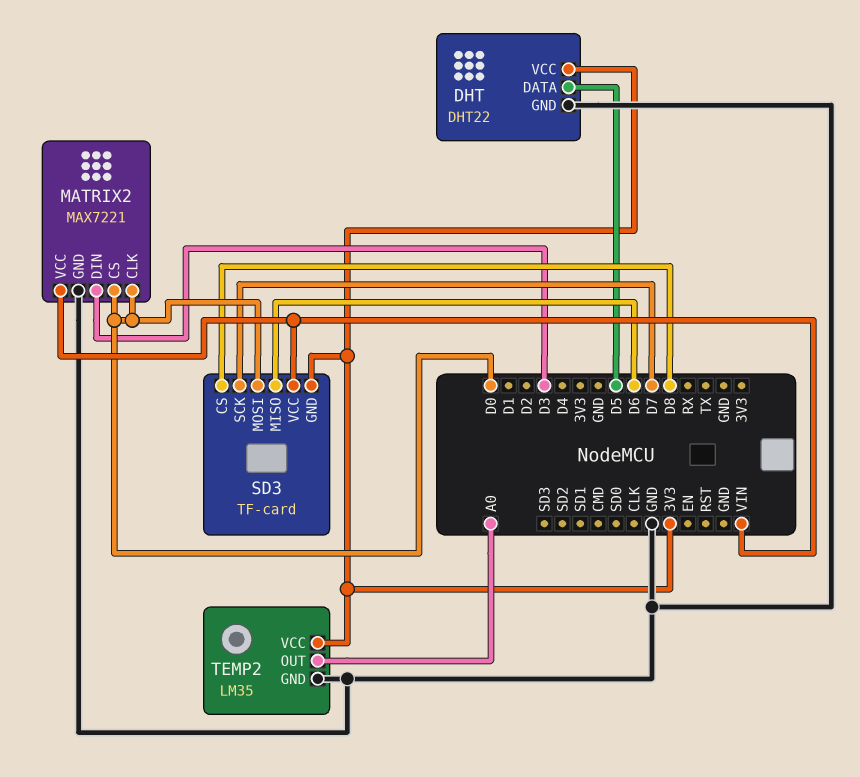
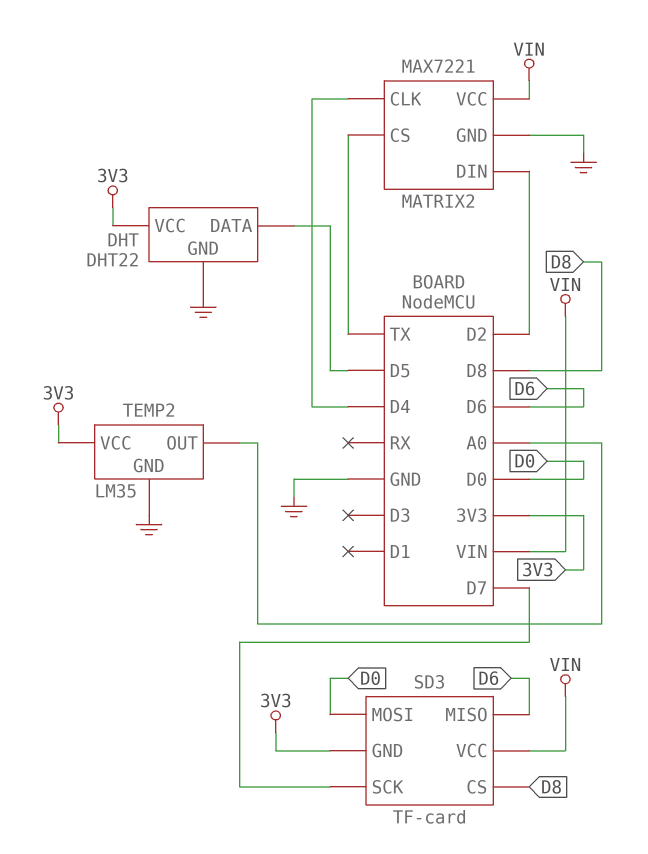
MATRIX2 pin CLK: D0 -> D4
MATRIX2 pin CS: D0 -> TX
MATRIX2 pin DIN: D3 -> D2

